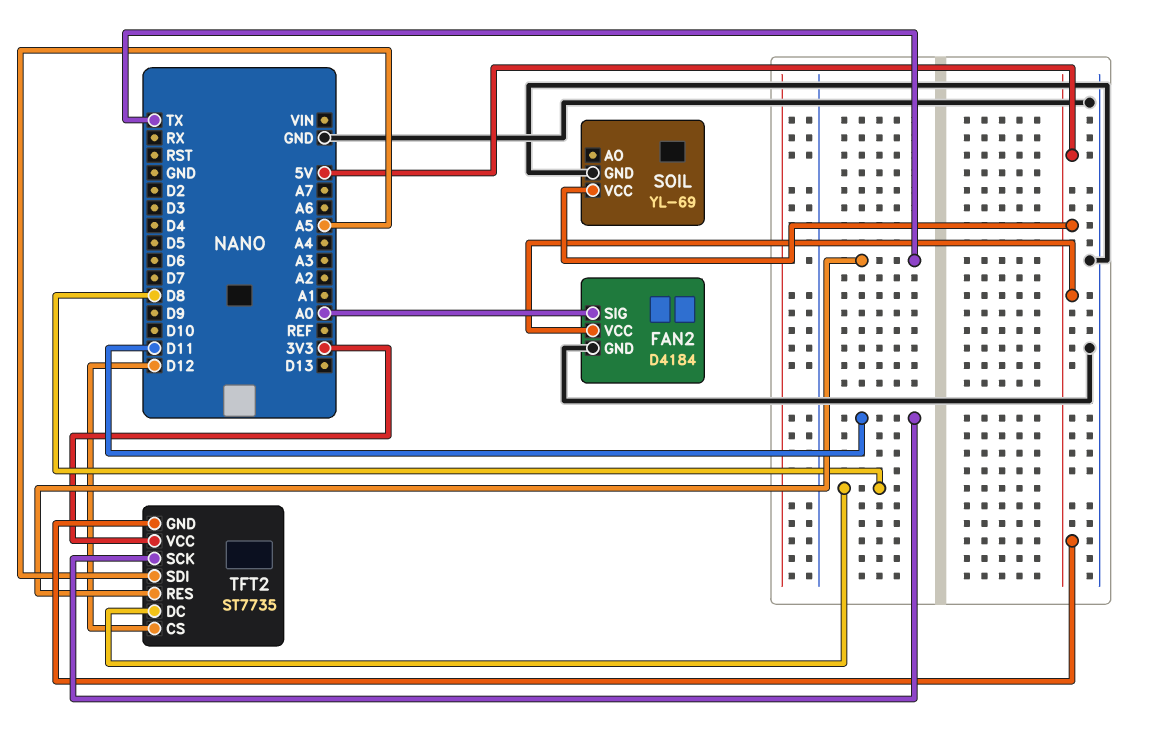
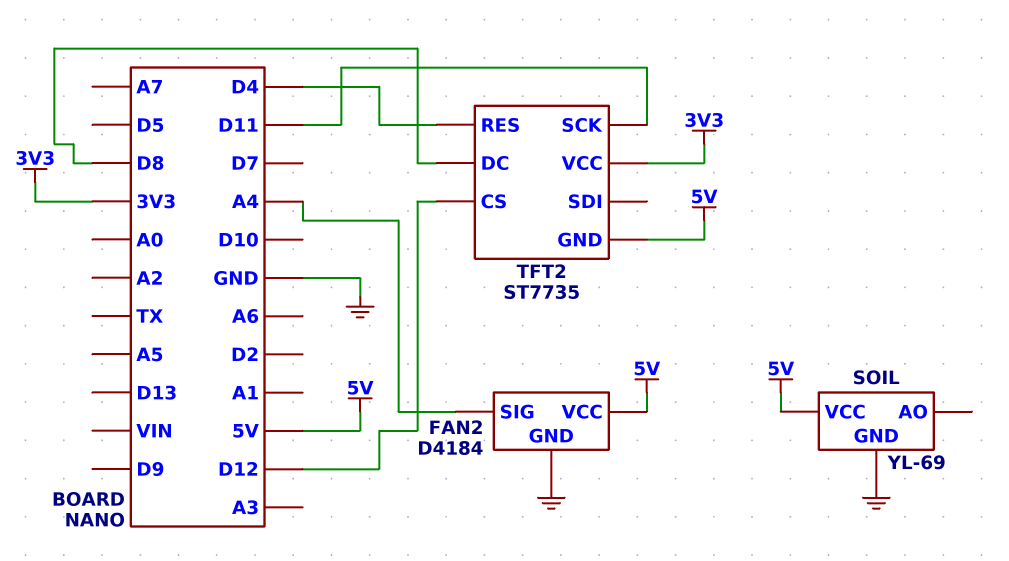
FAN2 pin SIG: A0 -> A4
TFT2 pin RES: TX -> D4
TFT2 pin SDI: A5 -> none

